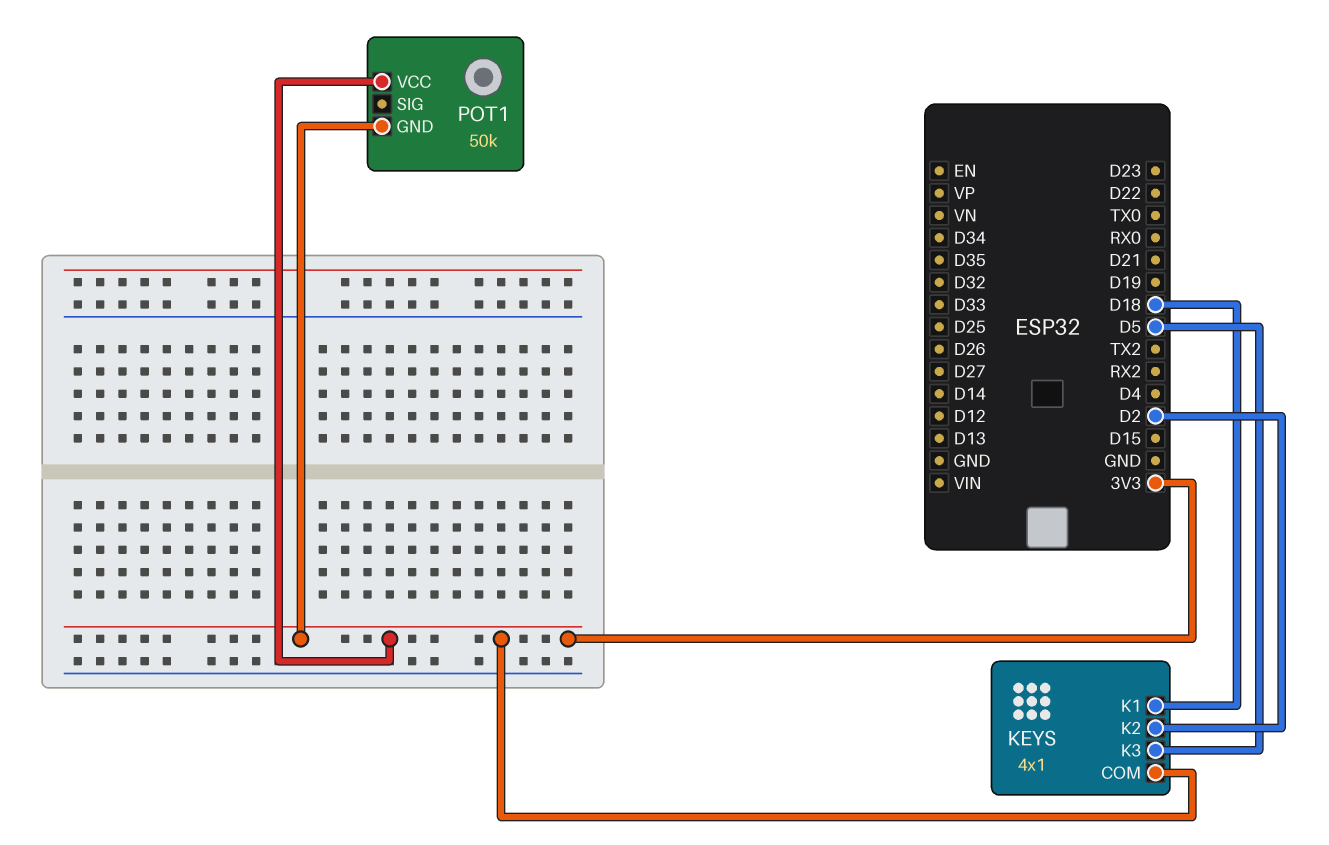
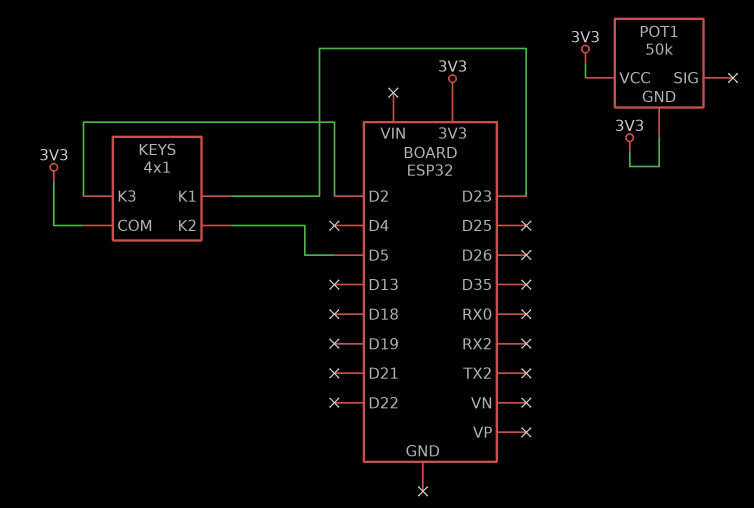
KEYS pin K1: D18 -> D23
KEYS pin K2: D2 -> D5
KEYS pin K3: D5 -> D2

